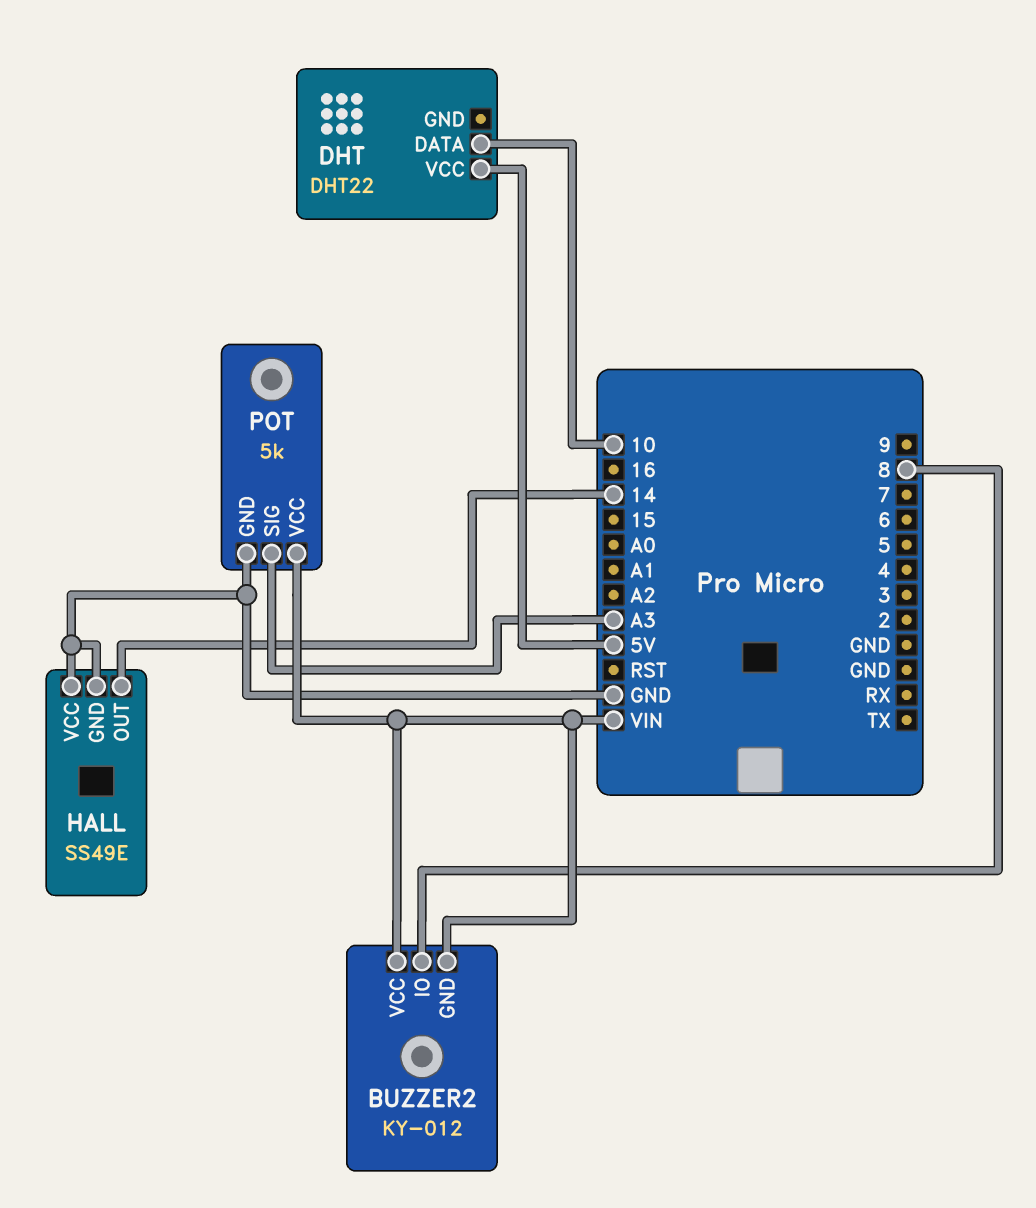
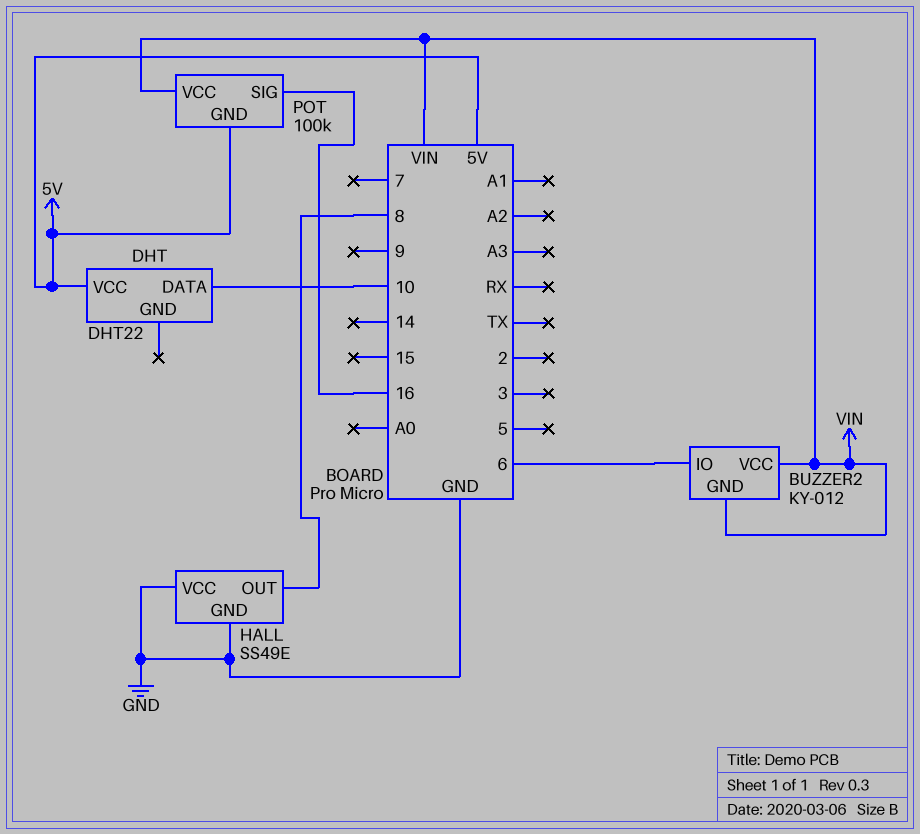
BUZZER2 pin IO: 8 -> 6
HALL pin OUT: 14 -> 8
POT: 5k -> 100k
POT pin GND: GND -> 5V
POT pin SIG: A3 -> 16

